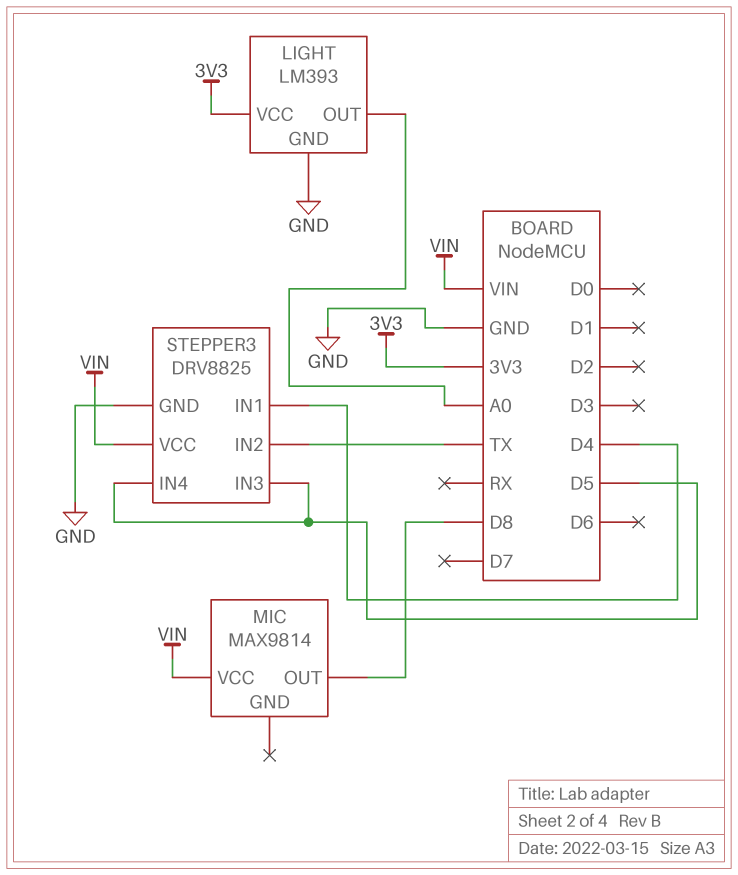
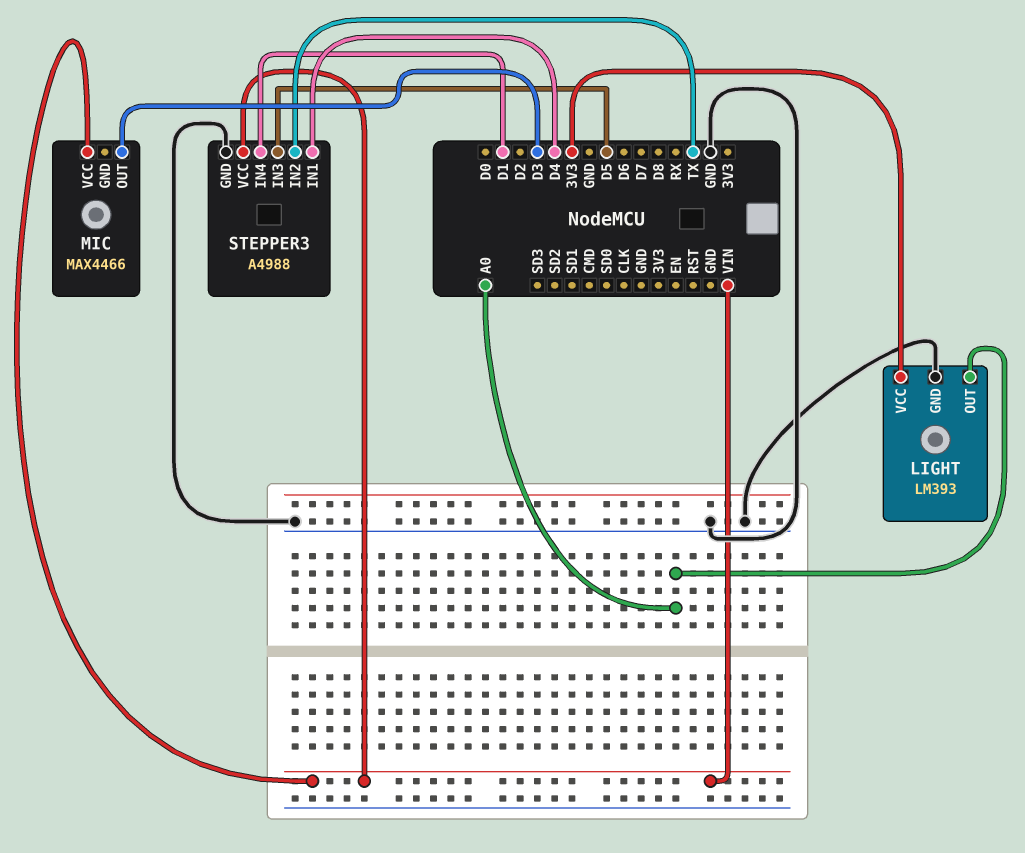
MIC: MAX9814 -> MAX4466
MIC pin OUT: D8 -> D3
STEPPER3: DRV8825 -> A4988
STEPPER3 pin IN4: D5 -> D1

